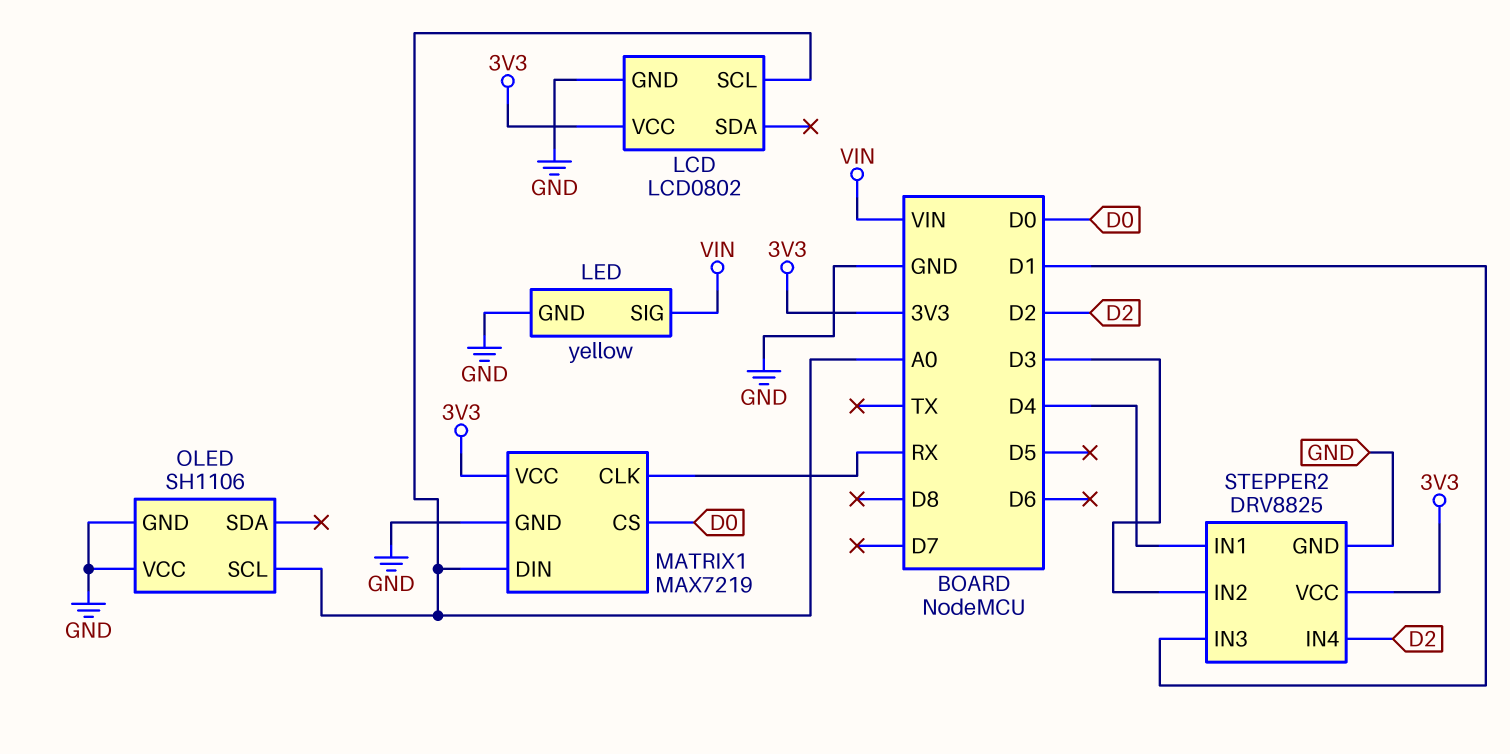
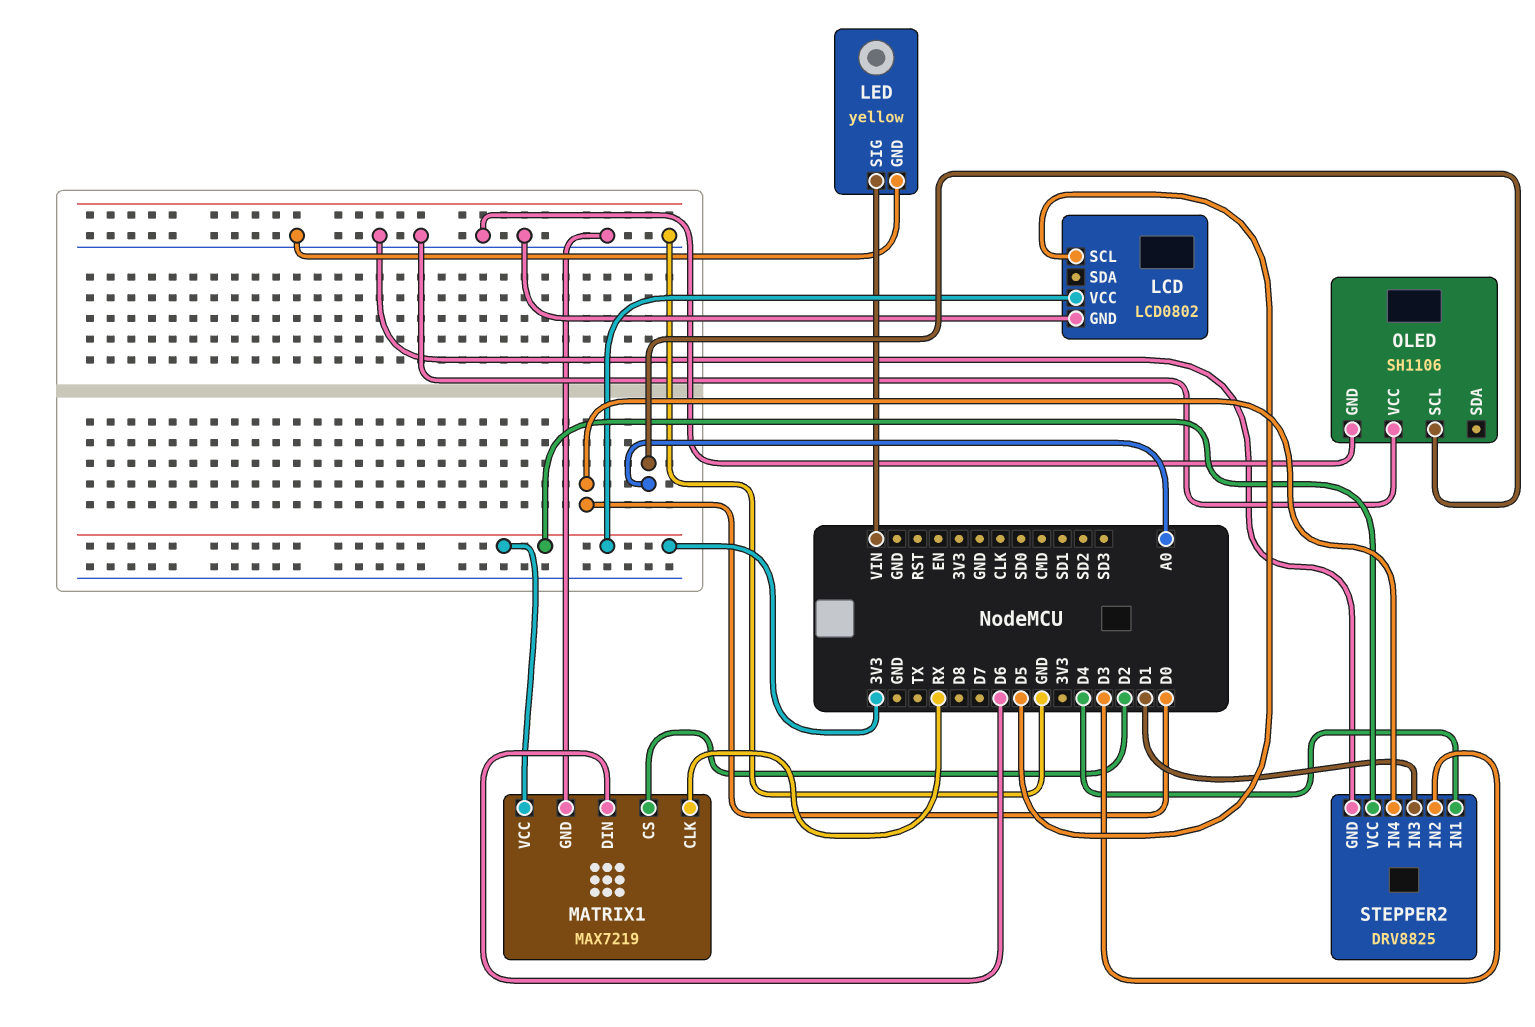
LCD pin SCL: A0 -> D5
MATRIX1 pin CS: D0 -> D2
MATRIX1 pin DIN: A0 -> D6
STEPPER2 pin IN4: D2 -> D0

